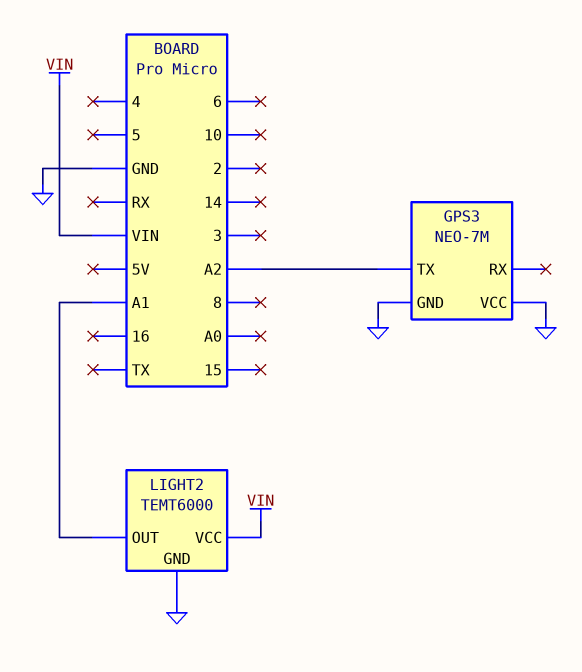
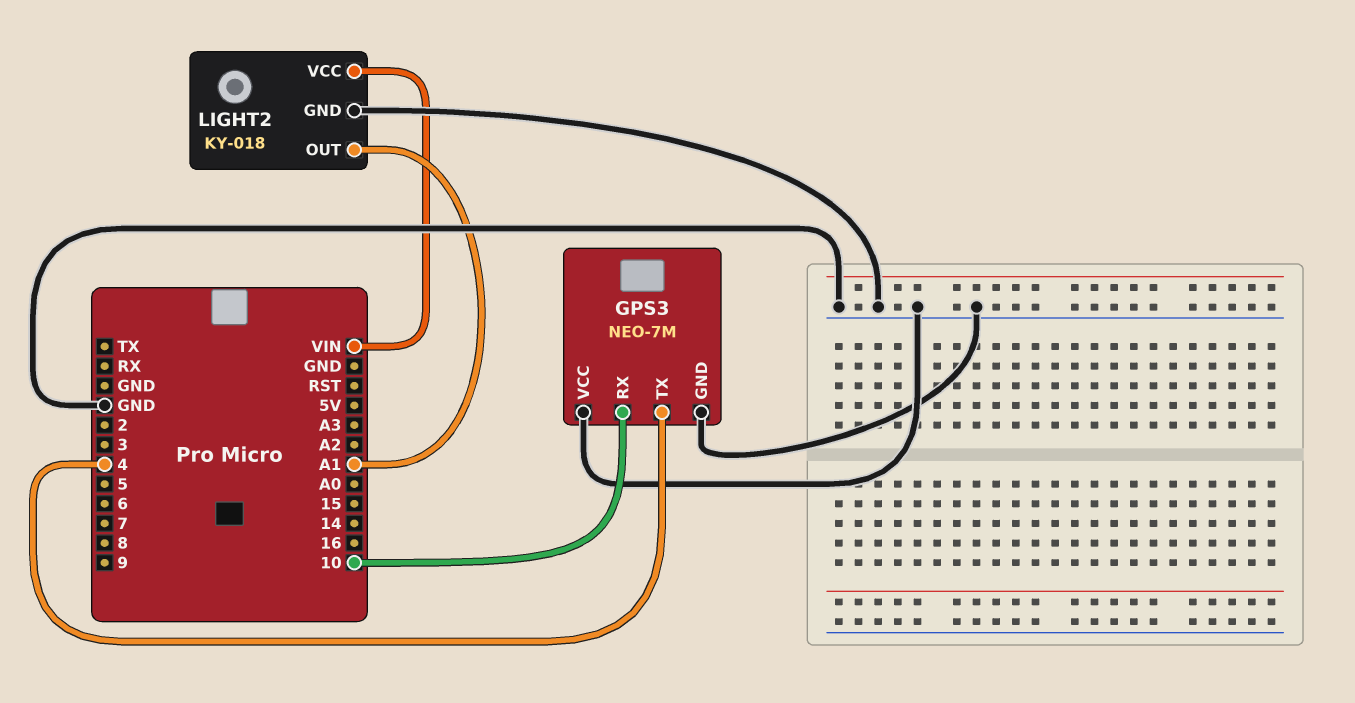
GPS3 pin RX: none -> 10
GPS3 pin TX: A2 -> 4
LIGHT2: TEMT6000 -> KY-018

